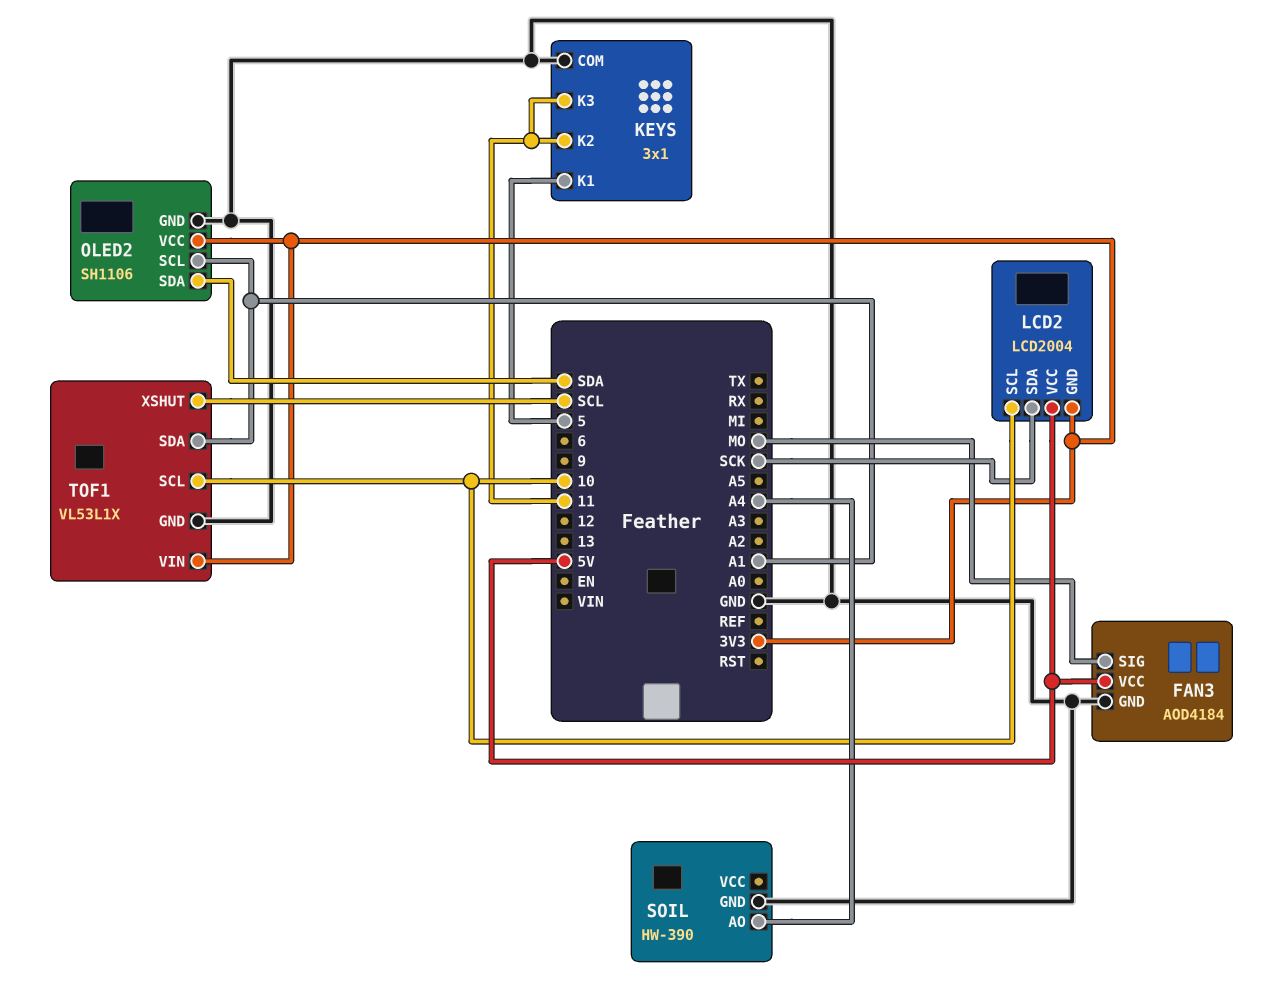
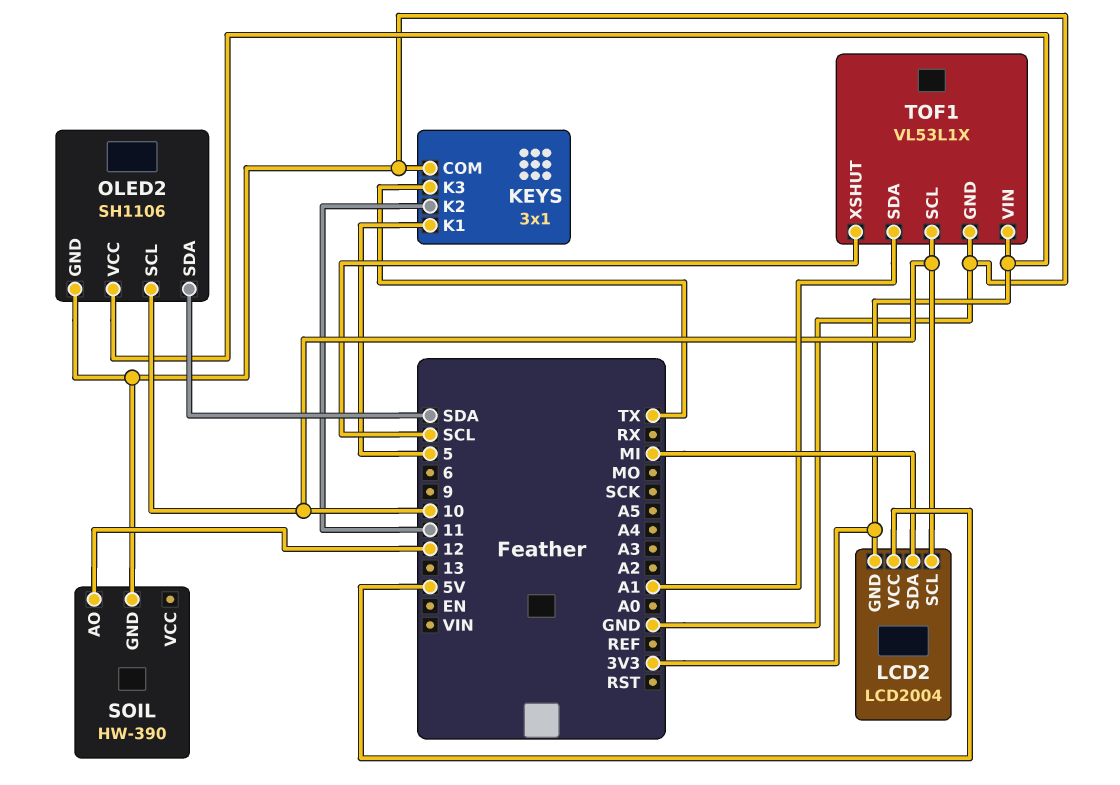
FAN3: AOD4184 -> none
FAN3 pin GND: GND -> none
FAN3 pin SIG: MO -> none
FAN3 pin VCC: 5V -> none
KEYS pin K3: 11 -> TX
LCD2 pin SDA: SCK -> MI
OLED2 pin SCL: A1 -> 10
SOIL pin AO: A4 -> 12

